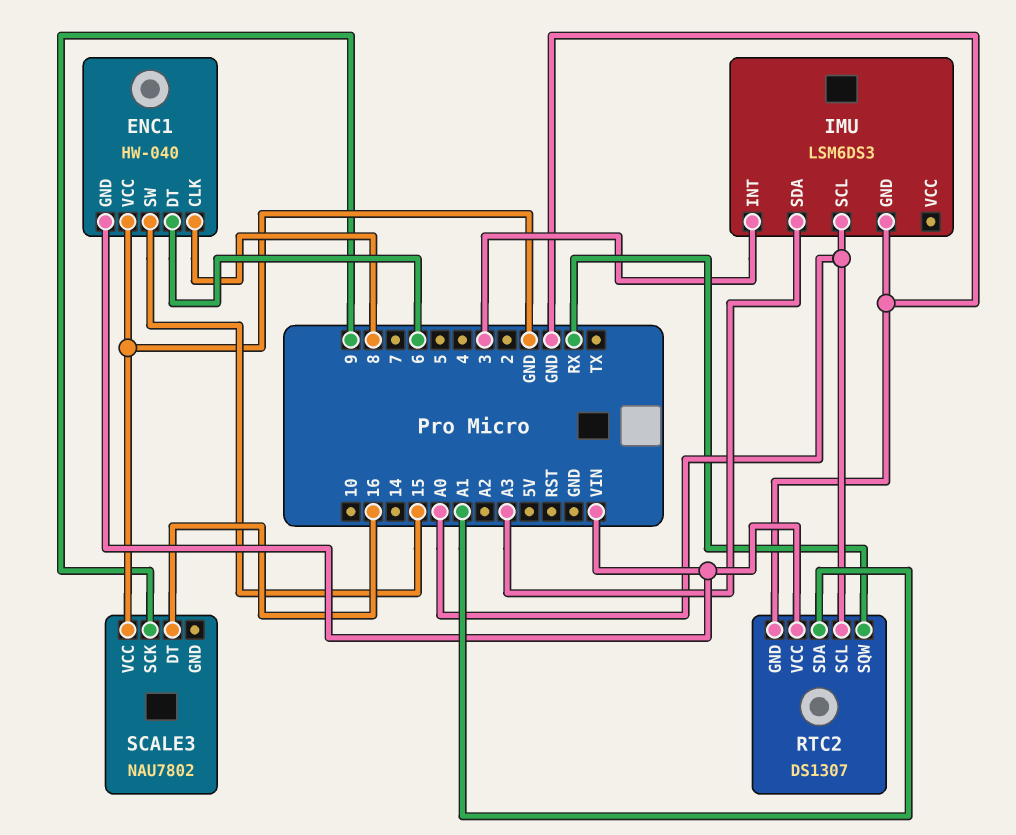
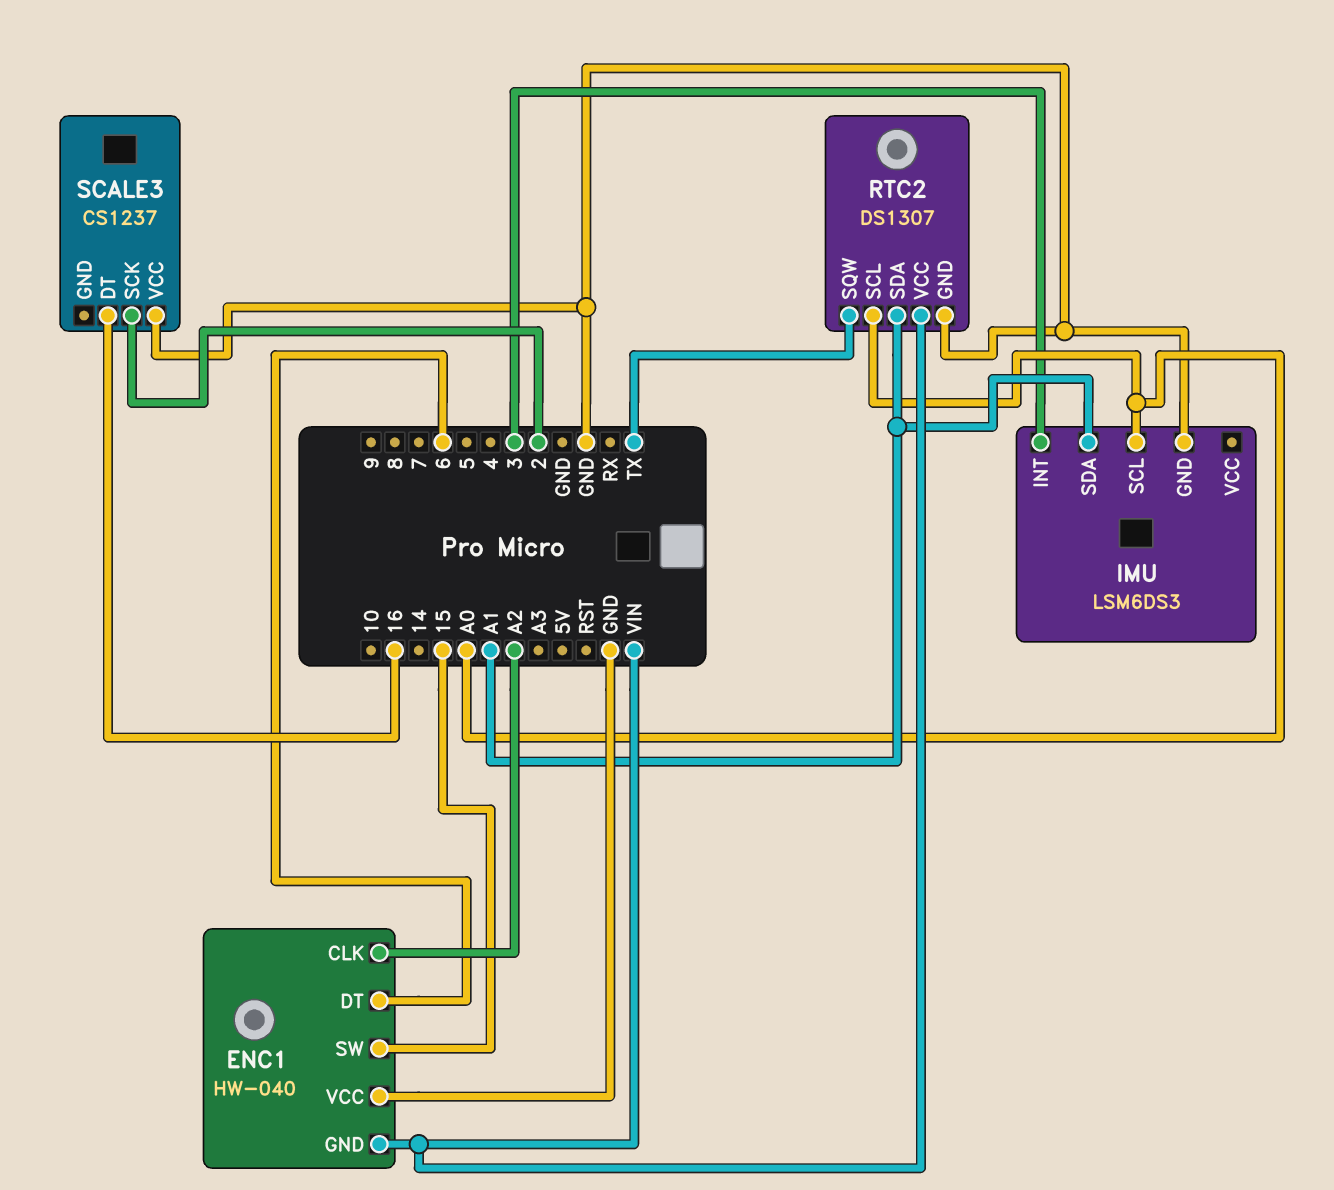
ENC1 pin CLK: 8 -> A2
IMU pin SDA: A3 -> A1
RTC2 pin SQW: RX -> TX
SCALE3: NAU7802 -> CS1237
SCALE3 pin SCK: 9 -> 2

